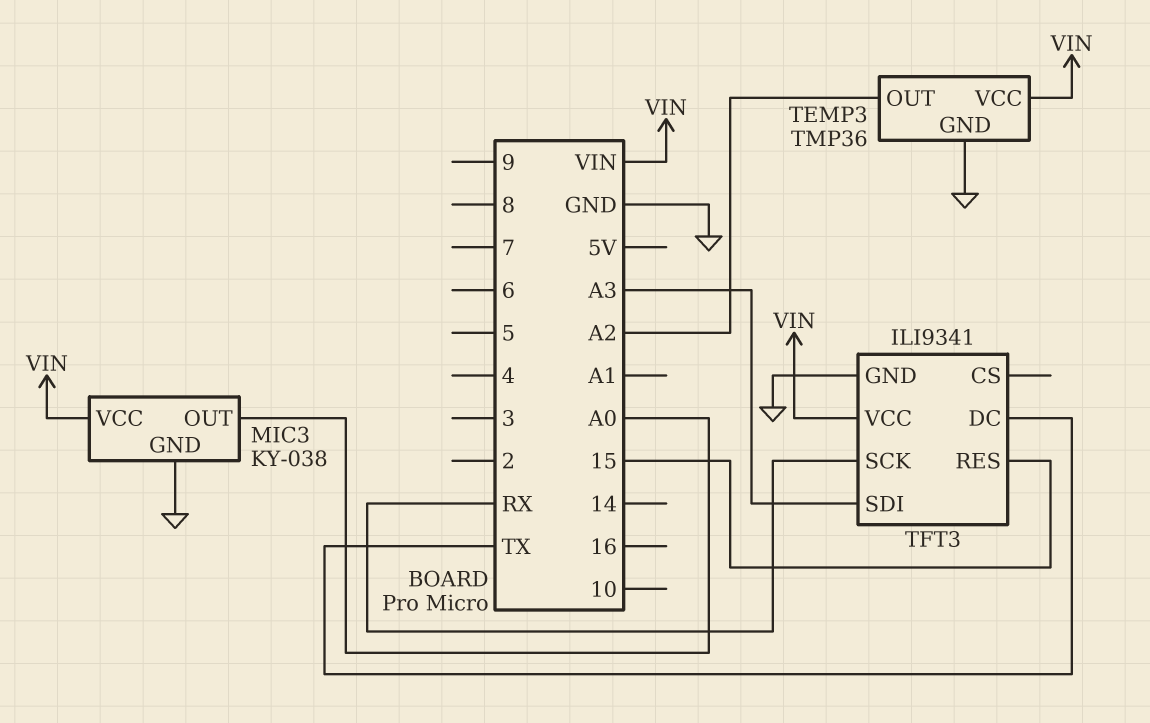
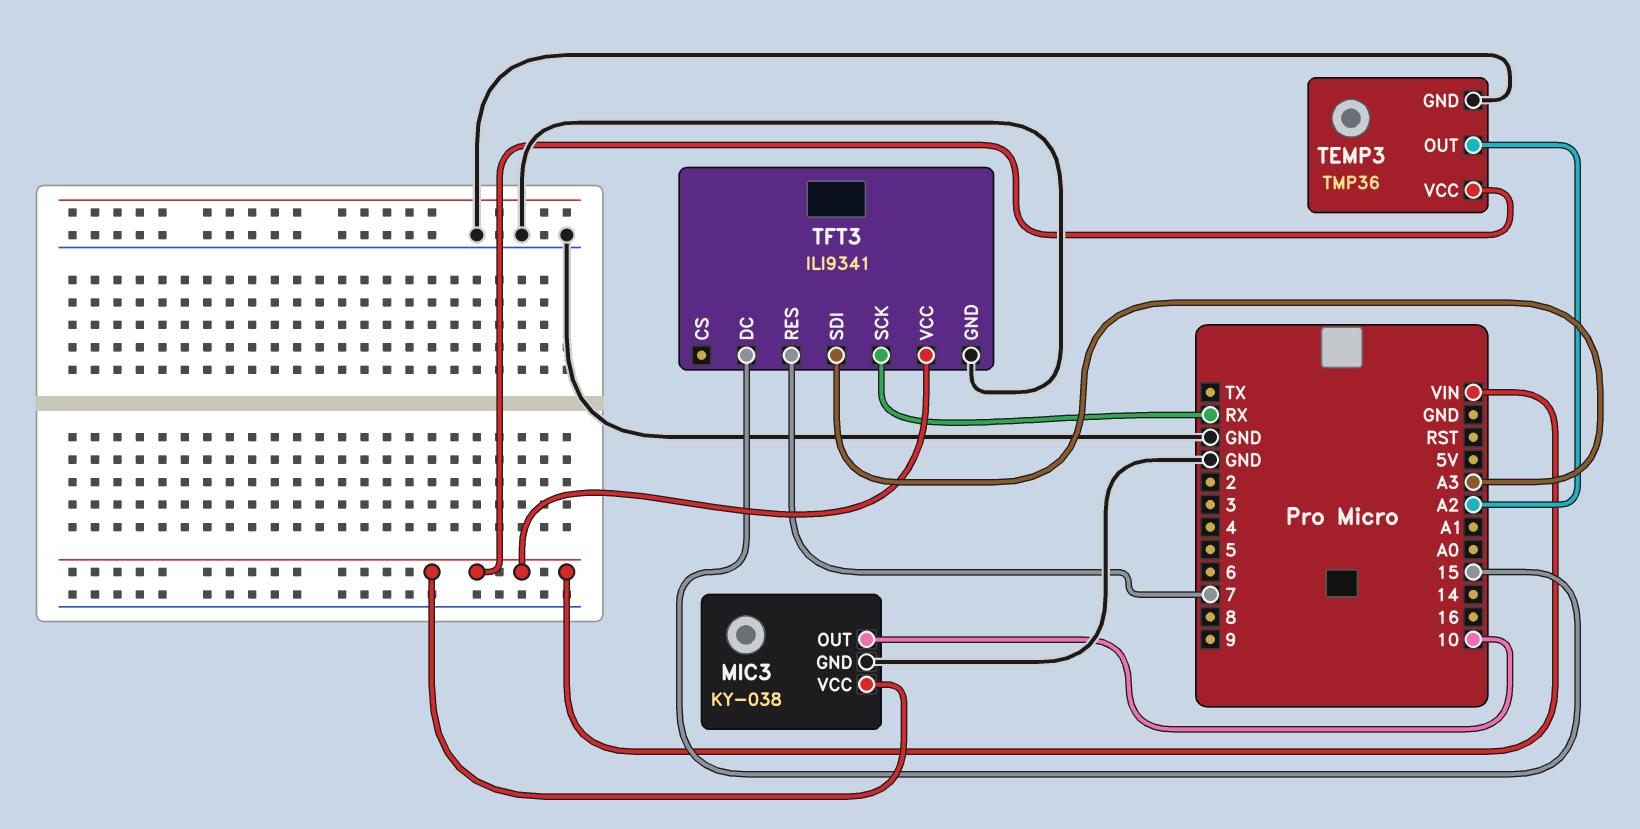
MIC3 pin OUT: A0 -> 10
TFT3 pin DC: TX -> 15
TFT3 pin RES: 15 -> 7

